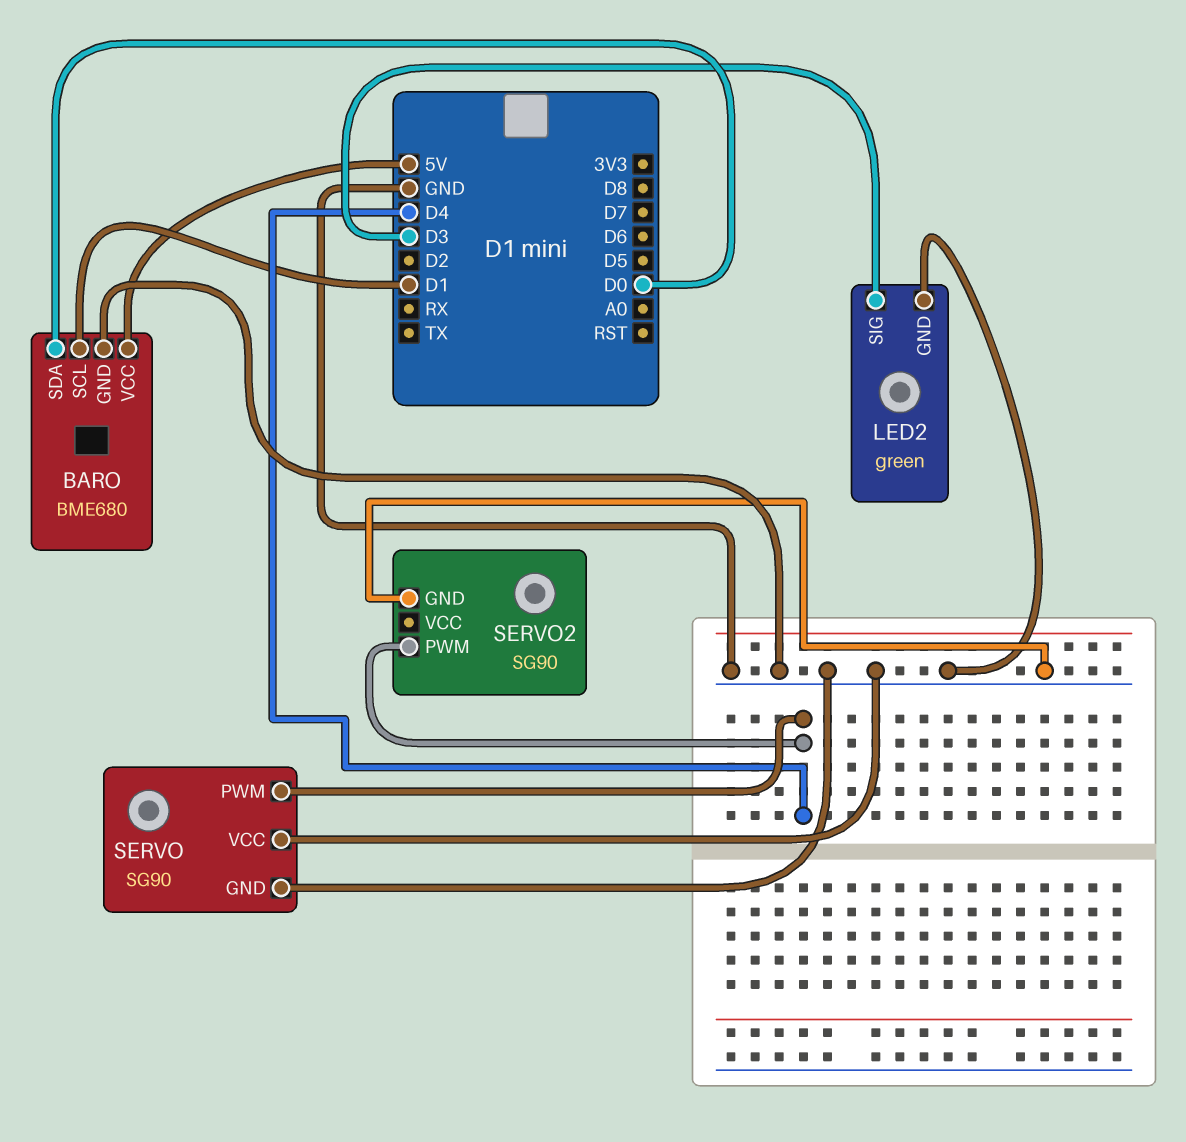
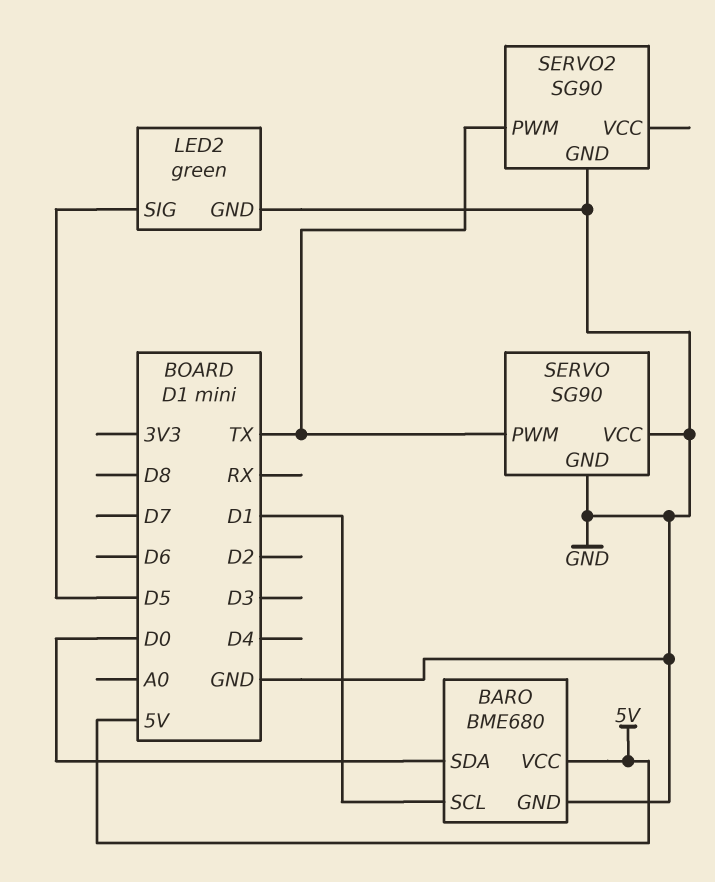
LED2 pin SIG: D3 -> D5
SERVO pin PWM: D4 -> TX
SERVO2 pin PWM: D4 -> TX

